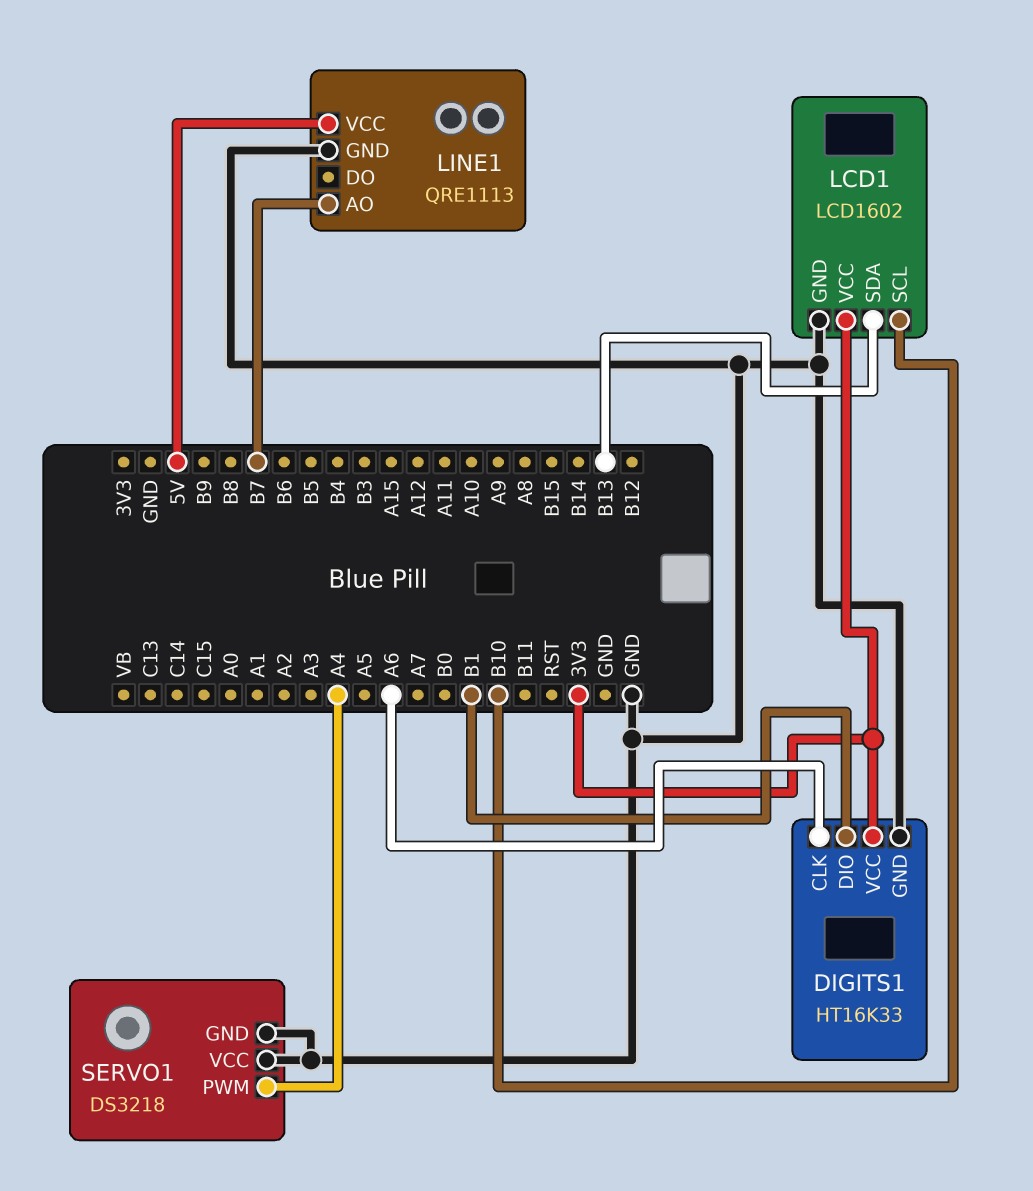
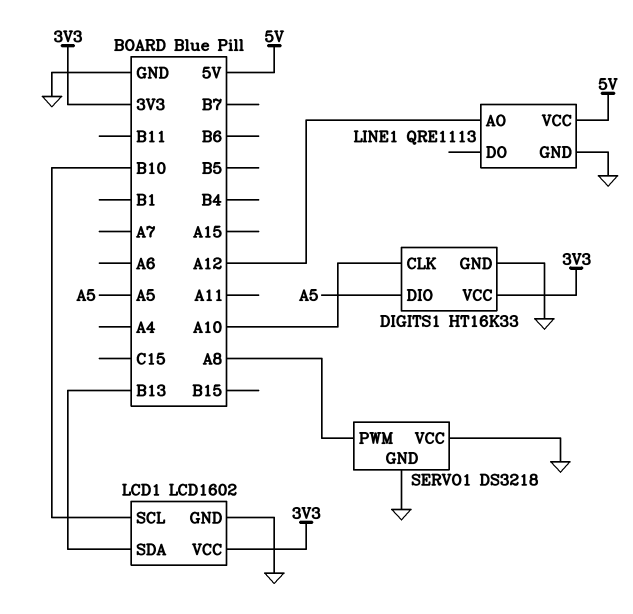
DIGITS1 pin CLK: A6 -> A10
DIGITS1 pin DIO: B1 -> A5
LINE1 pin AO: B7 -> A12
SERVO1 pin PWM: A4 -> A8

